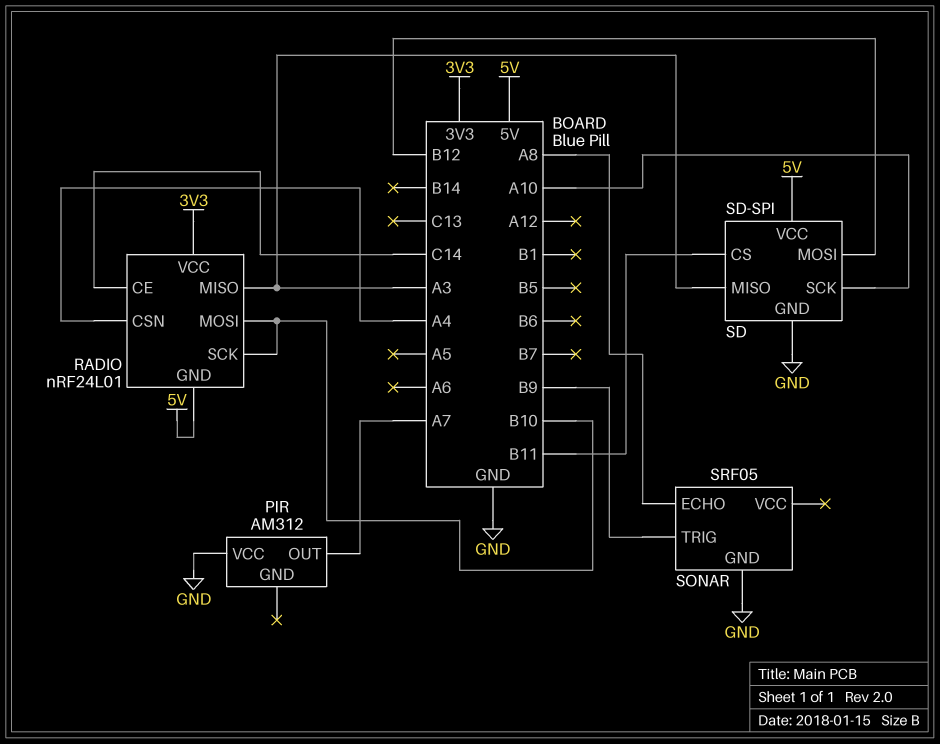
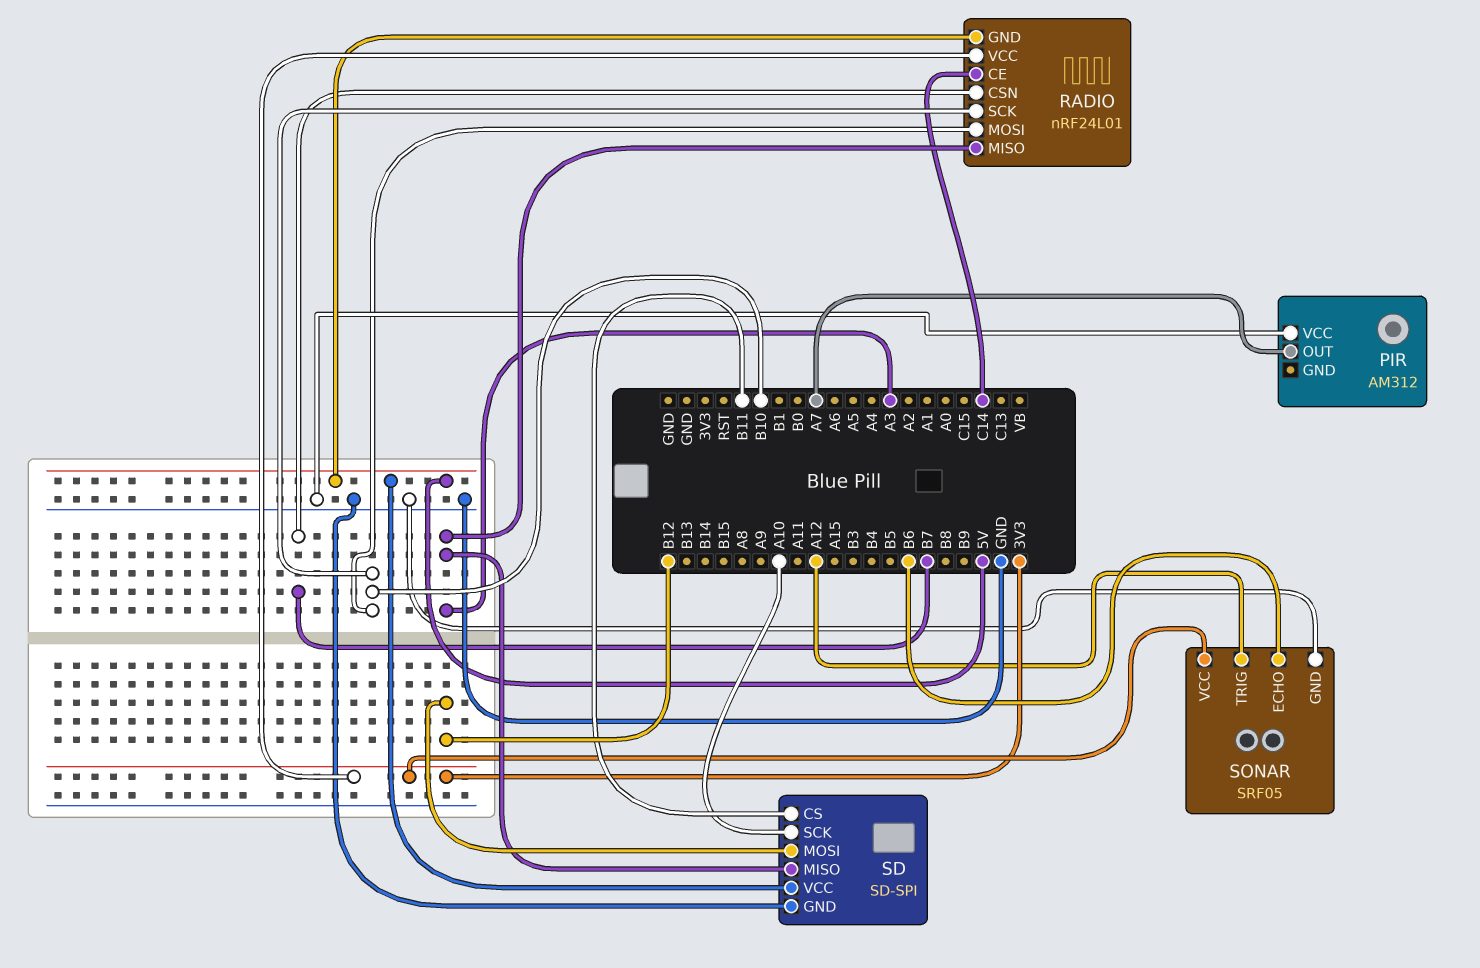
RADIO pin CSN: A4 -> B7
SONAR pin ECHO: A8 -> B6
SONAR pin TRIG: B9 -> A12
SONAR pin VCC: none -> 3V3

